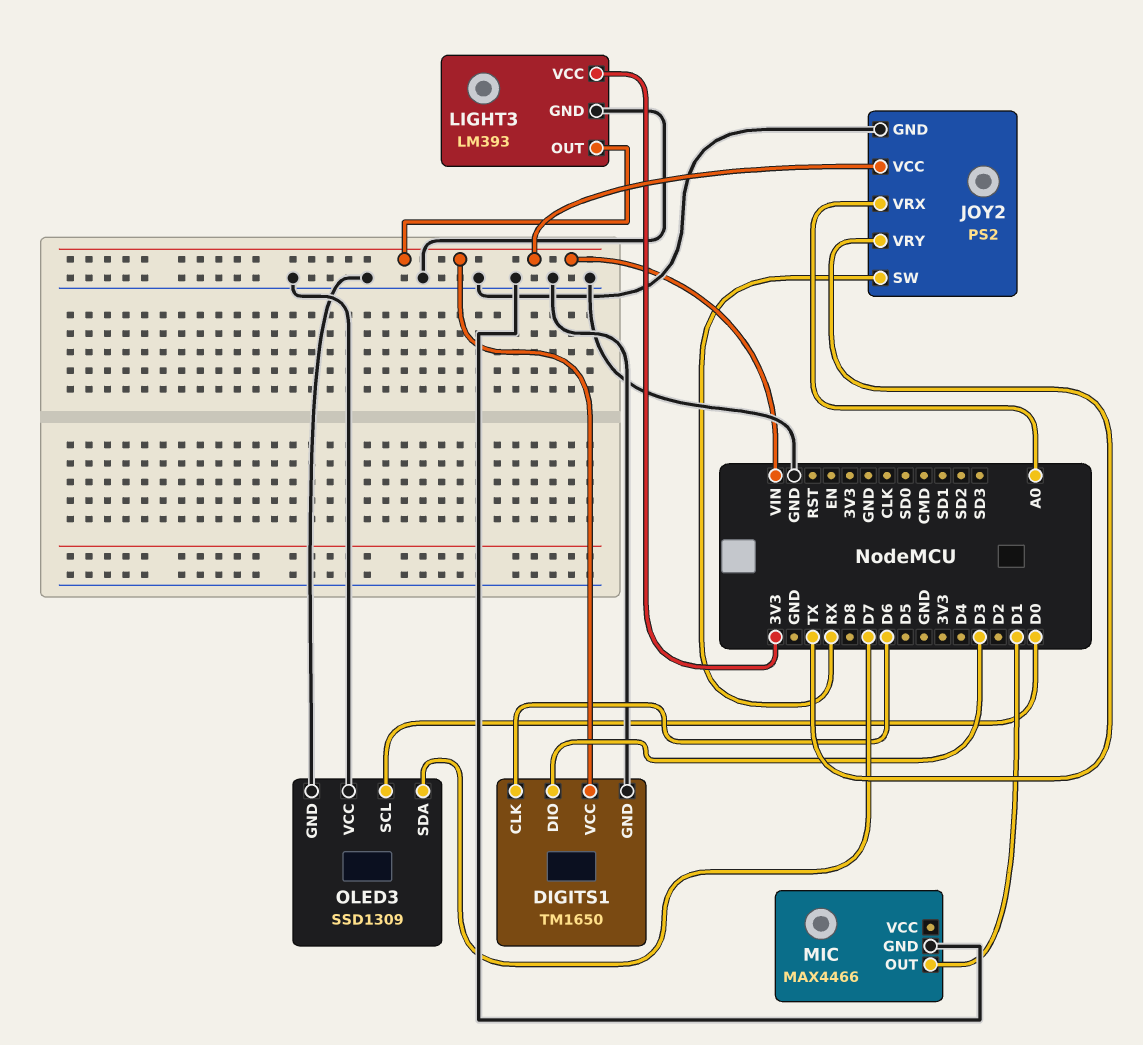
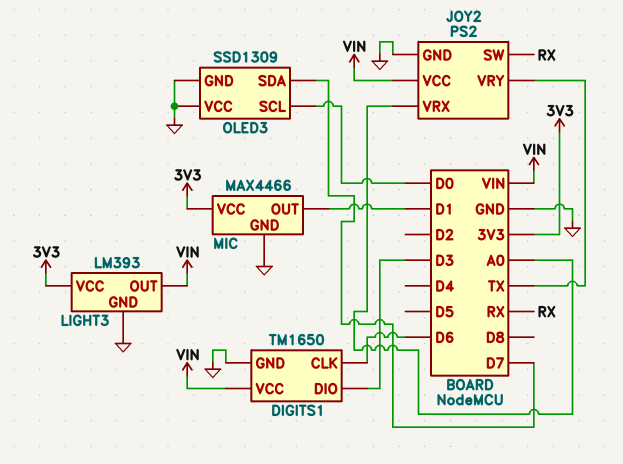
MIC pin VCC: none -> 3V3

